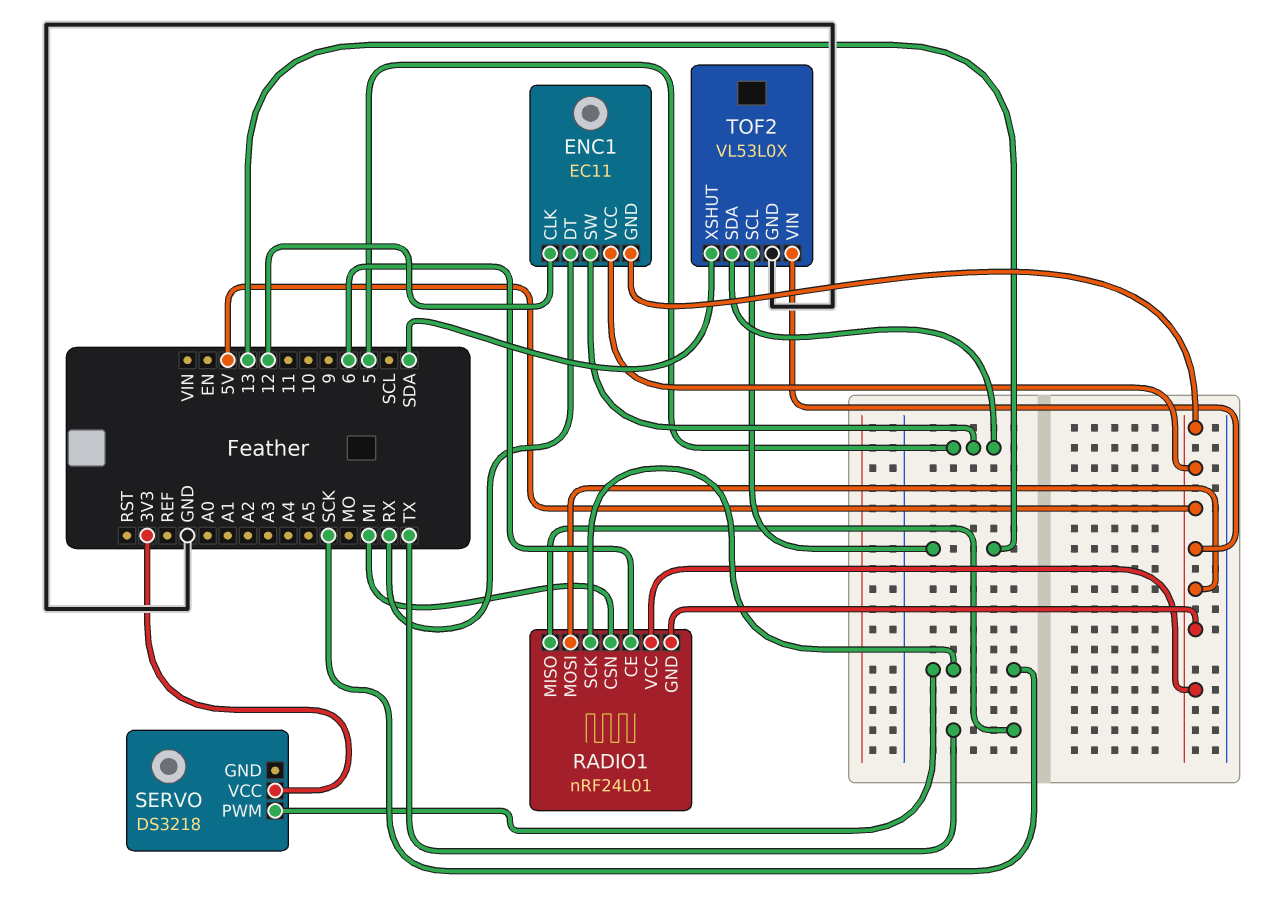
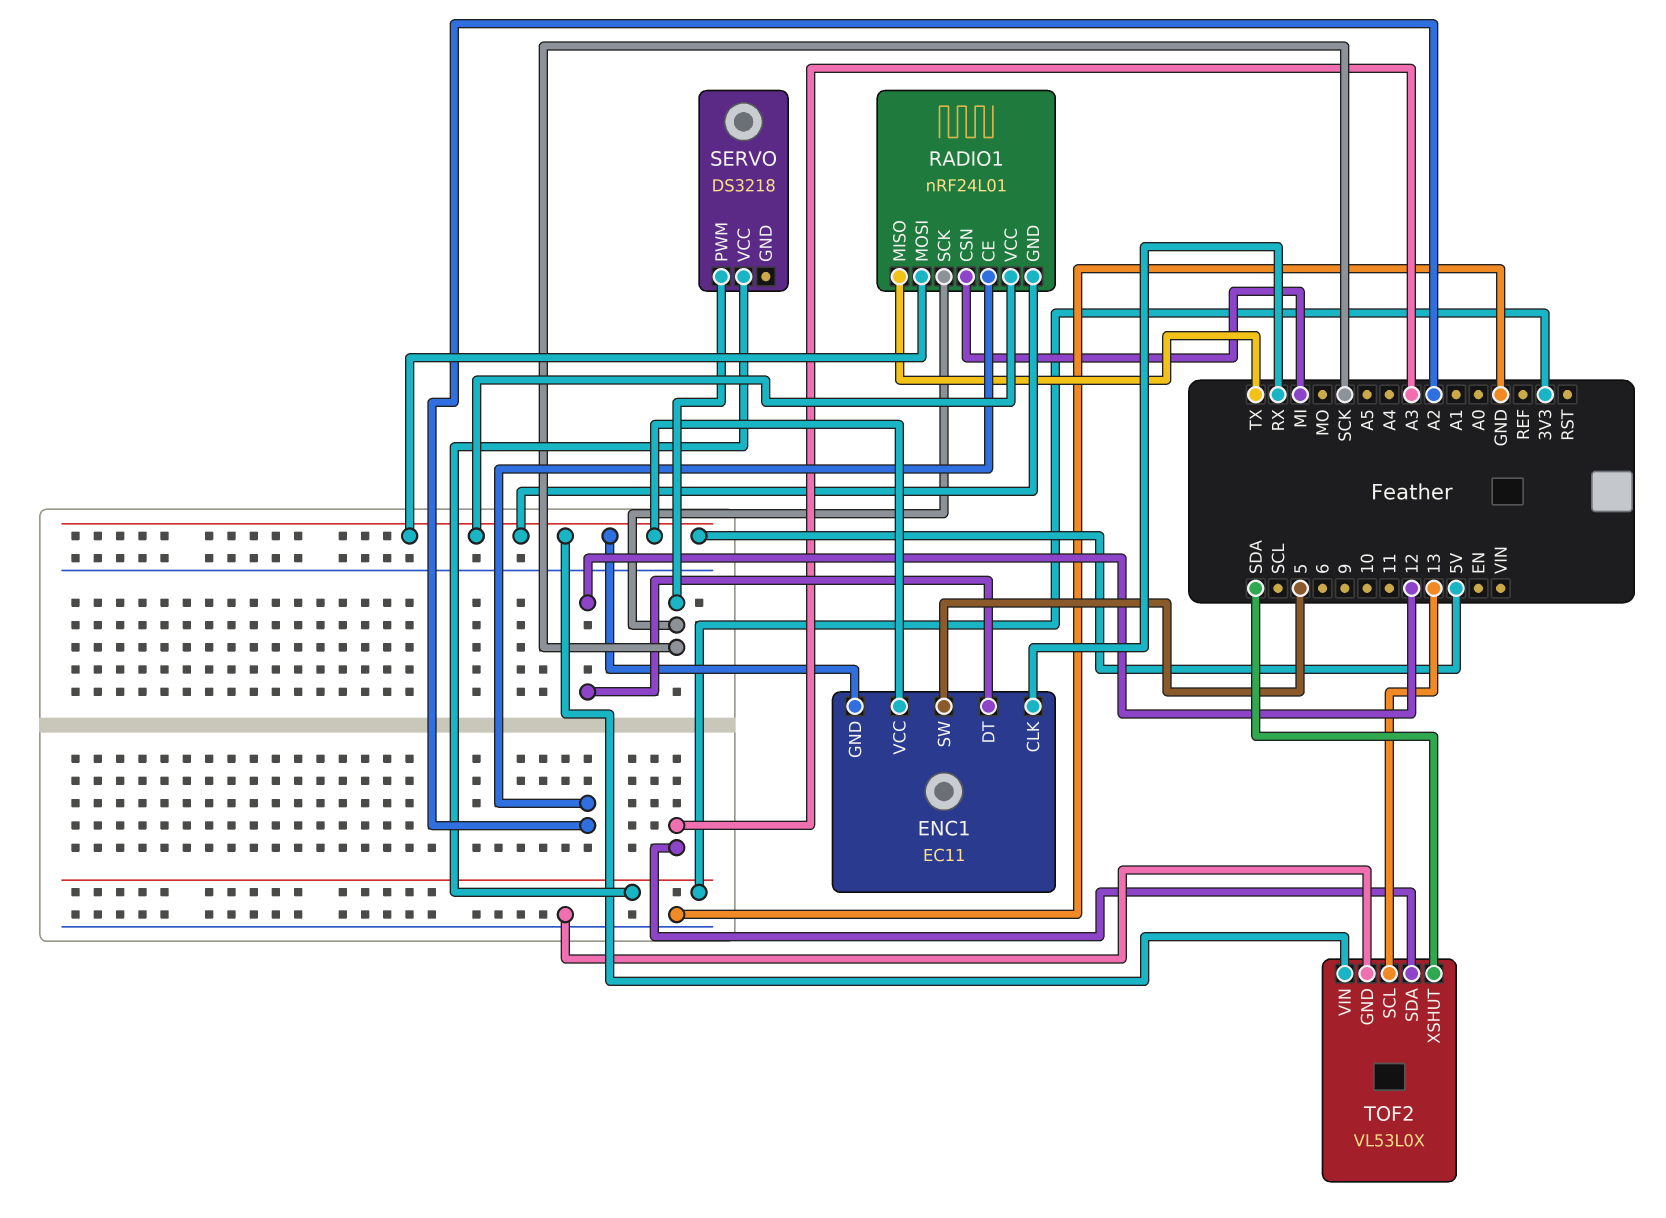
ENC1 pin CLK: 12 -> RX
ENC1 pin DT: RX -> 12
RADIO1 pin CE: 6 -> A2
TOF2 pin SDA: 5 -> A3

